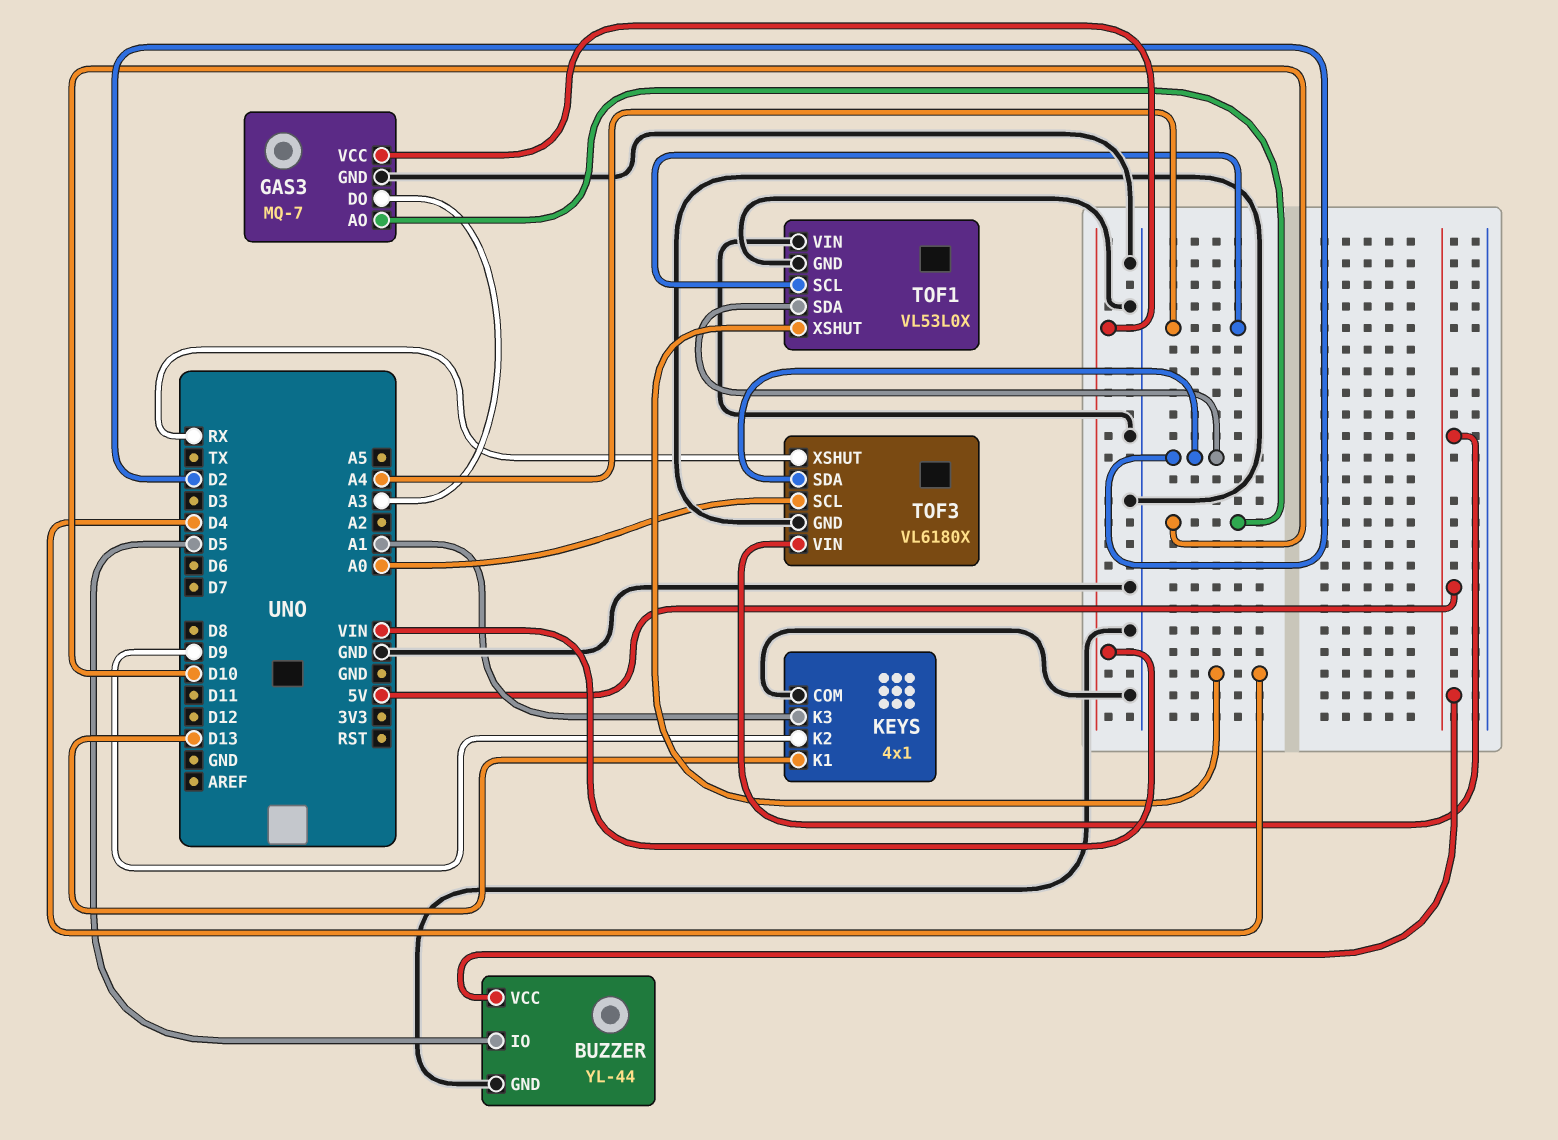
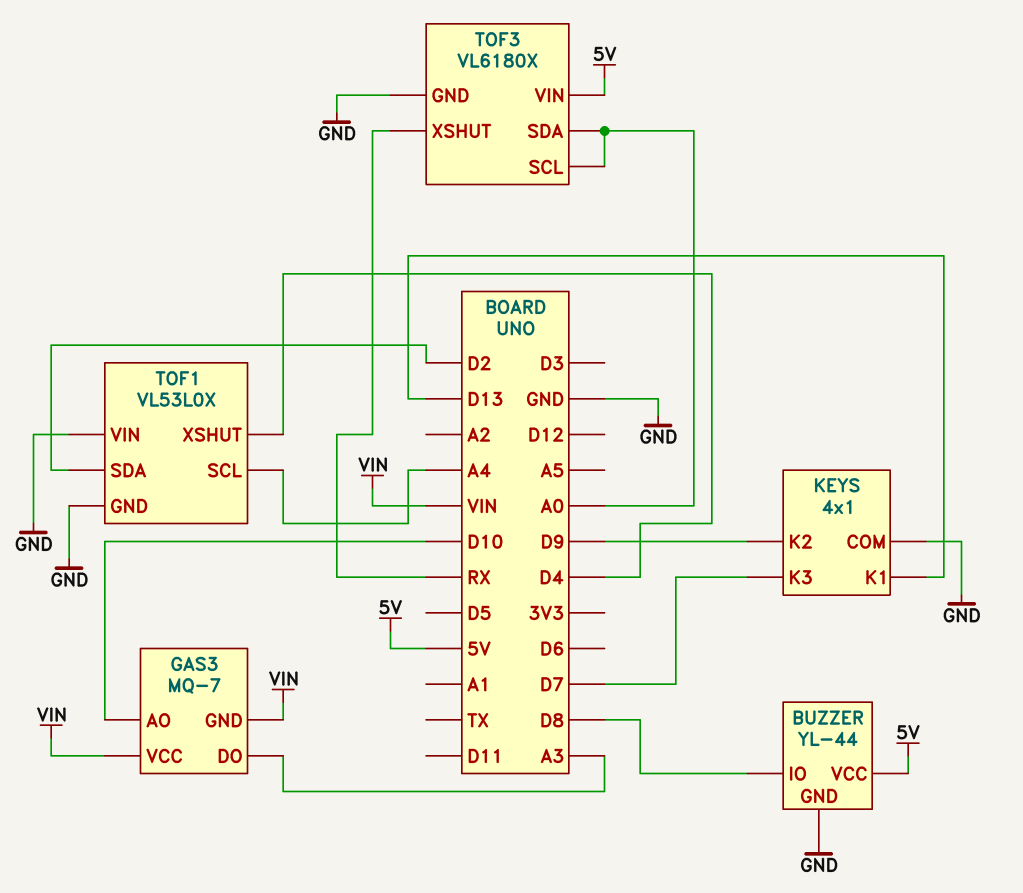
BUZZER pin IO: D5 -> D8
GAS3 pin GND: GND -> VIN
KEYS pin K3: A1 -> D7
TOF3 pin SDA: D2 -> A0

